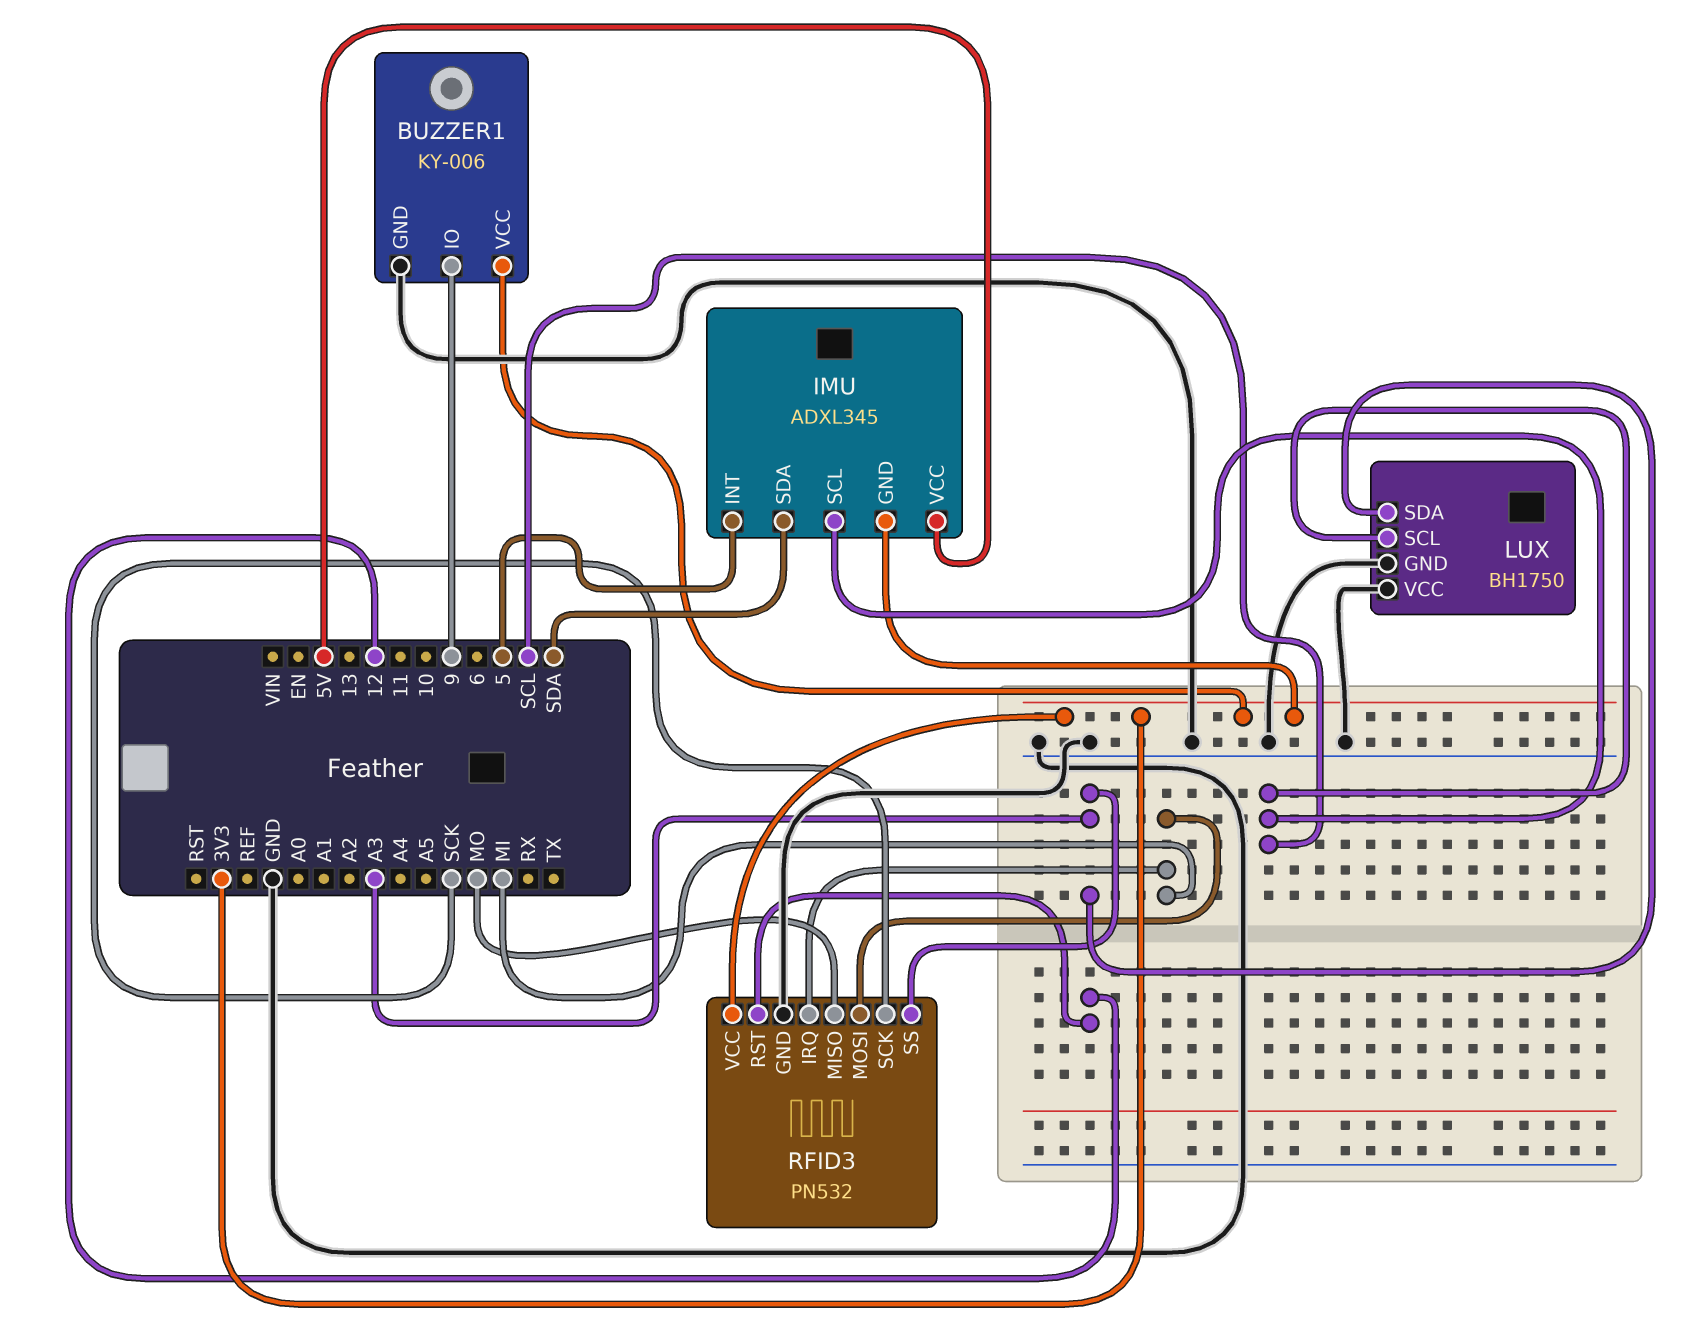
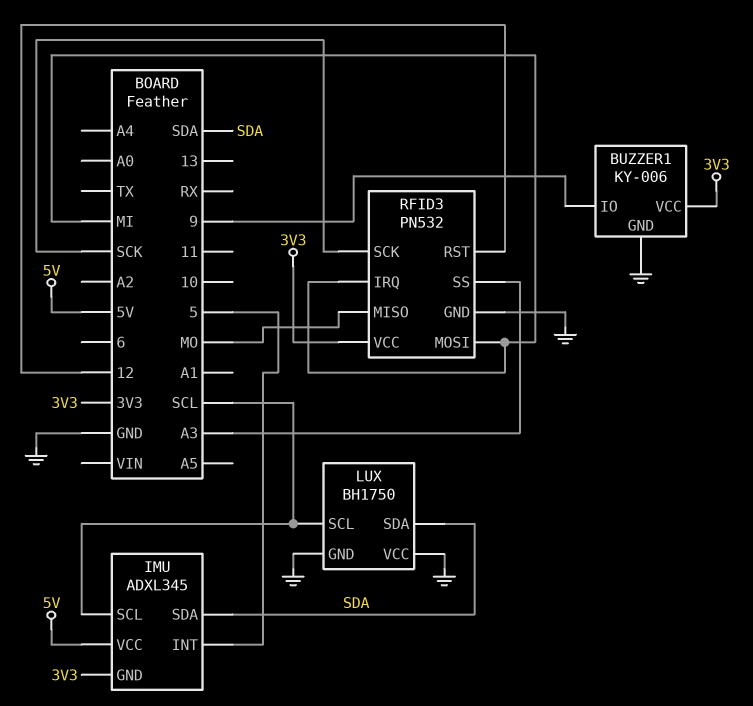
LUX pin SDA: A3 -> SDA

